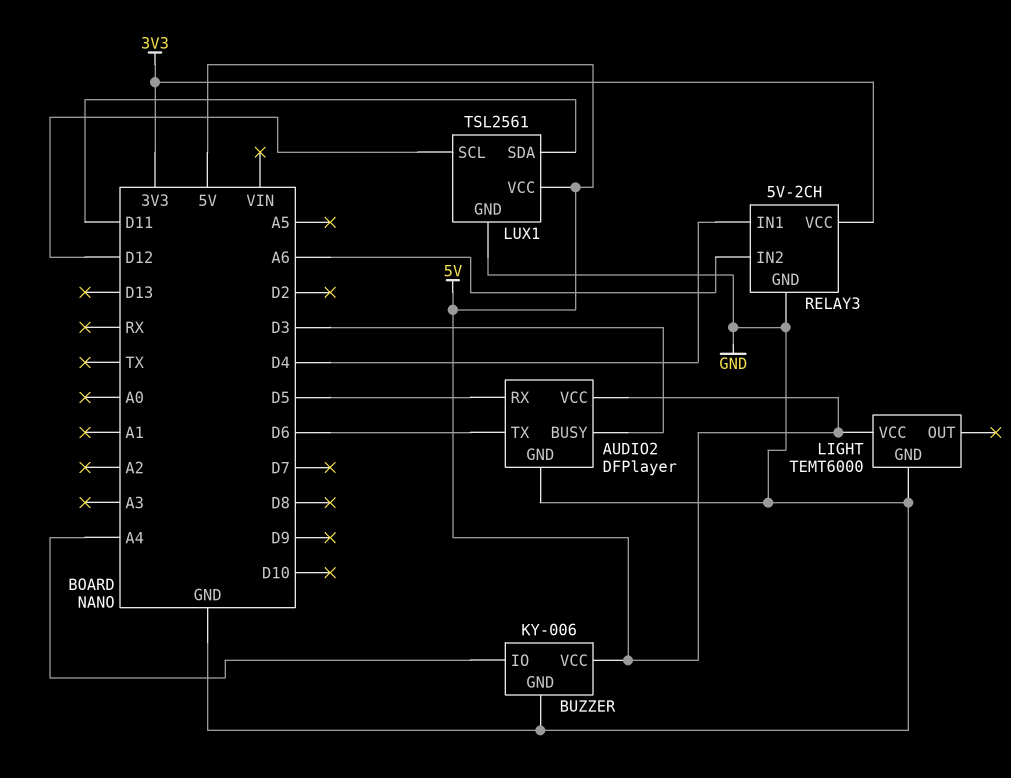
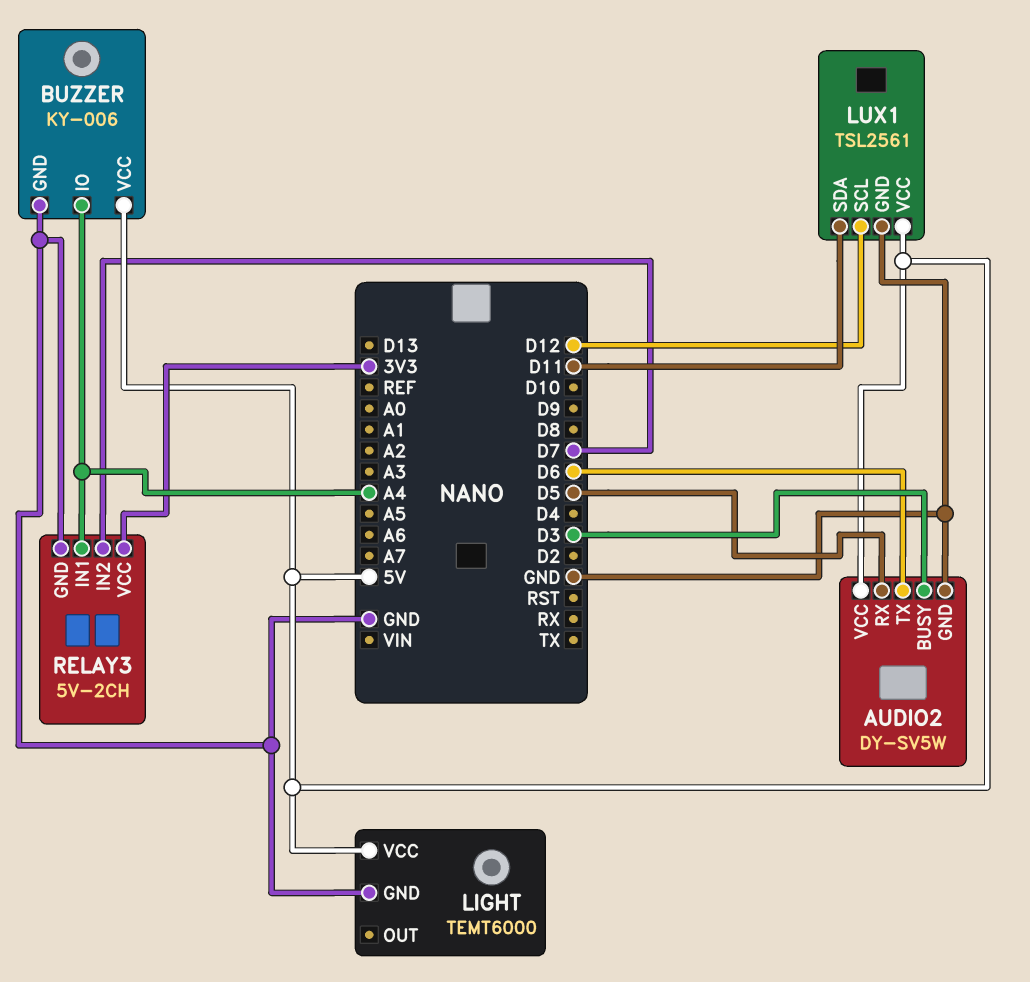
AUDIO2: DFPlayer -> DY-SV5W
RELAY3 pin IN1: D4 -> A4
RELAY3 pin IN2: A6 -> D7

